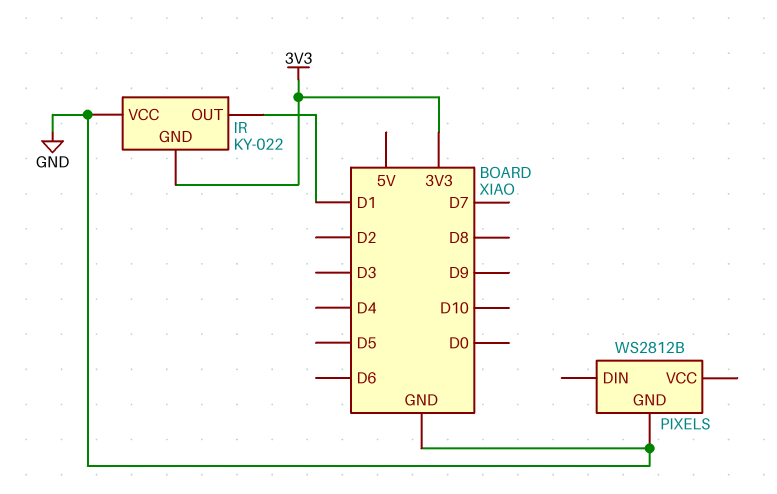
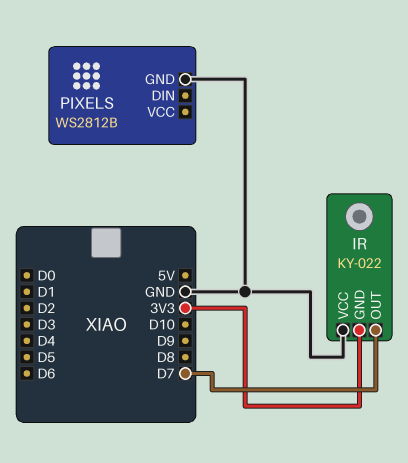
IR pin OUT: D1 -> D7

